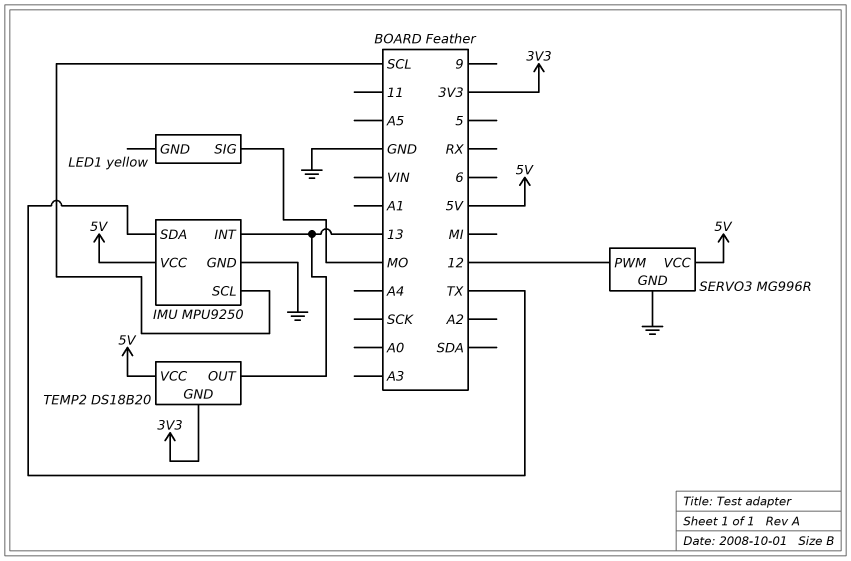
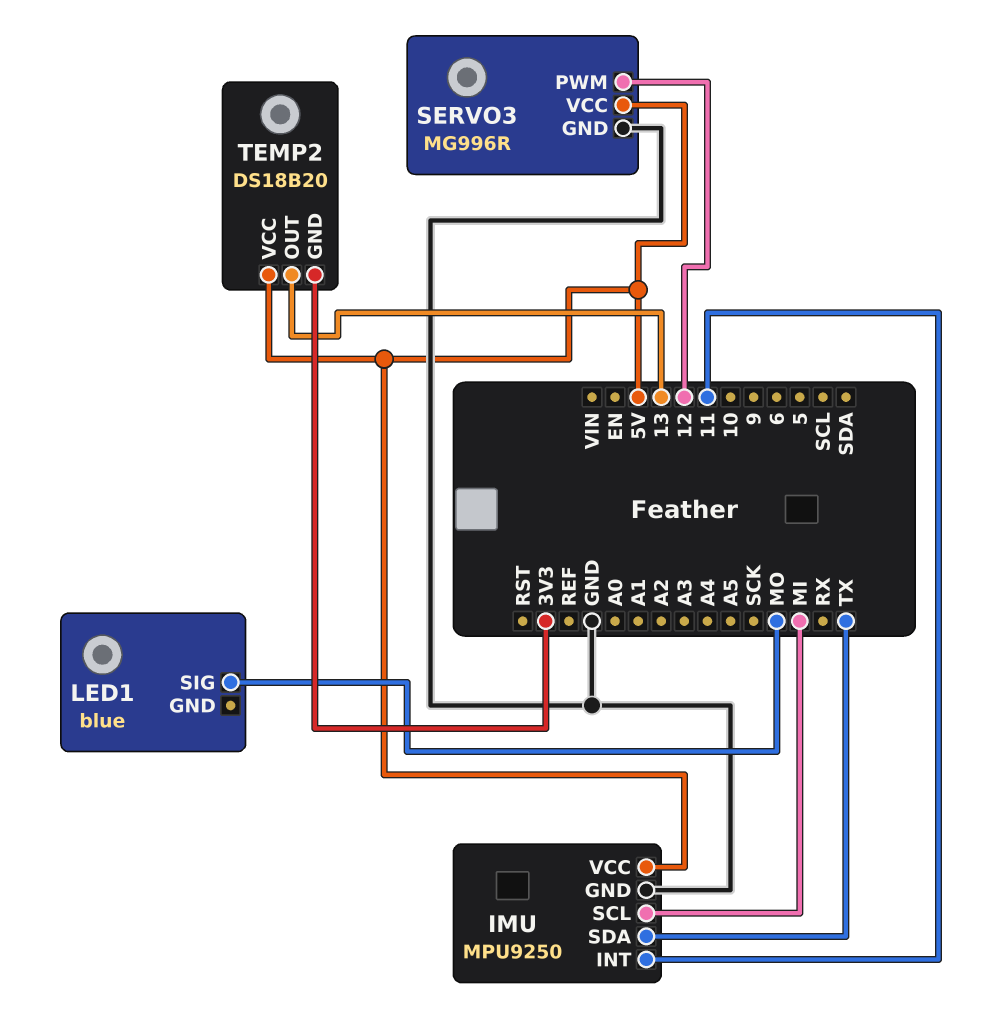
IMU pin INT: 13 -> 11
IMU pin SCL: SCL -> MI
LED1: yellow -> blue

